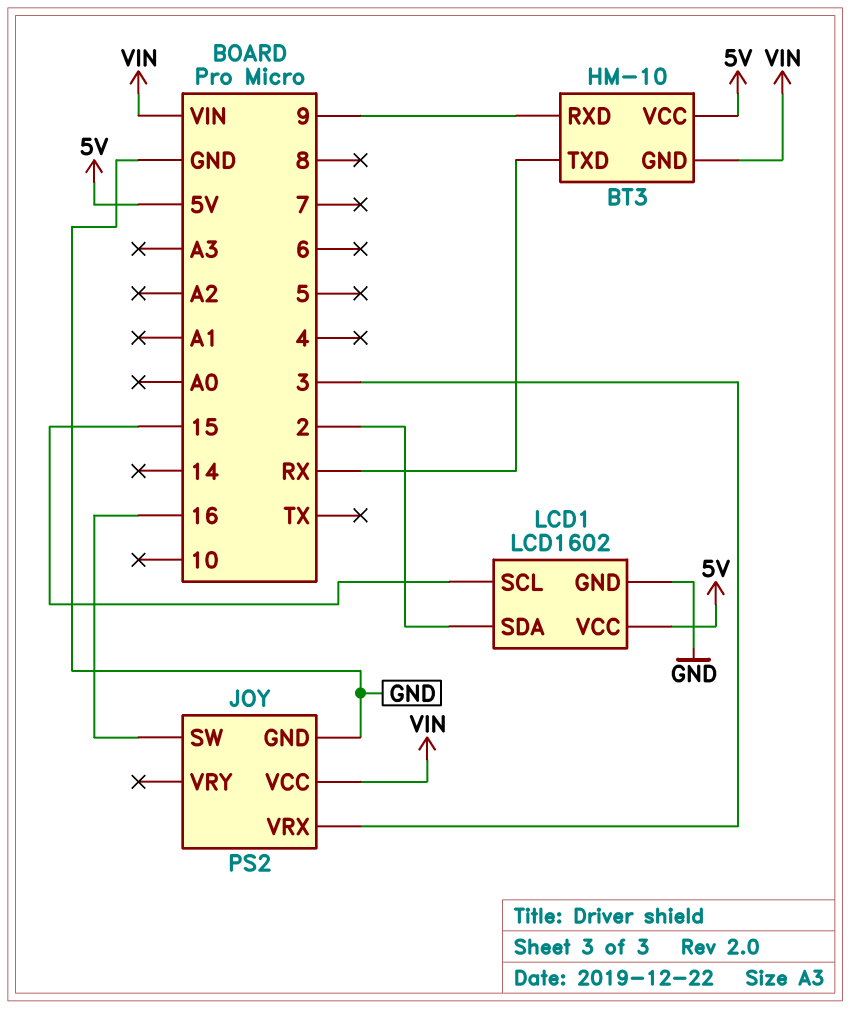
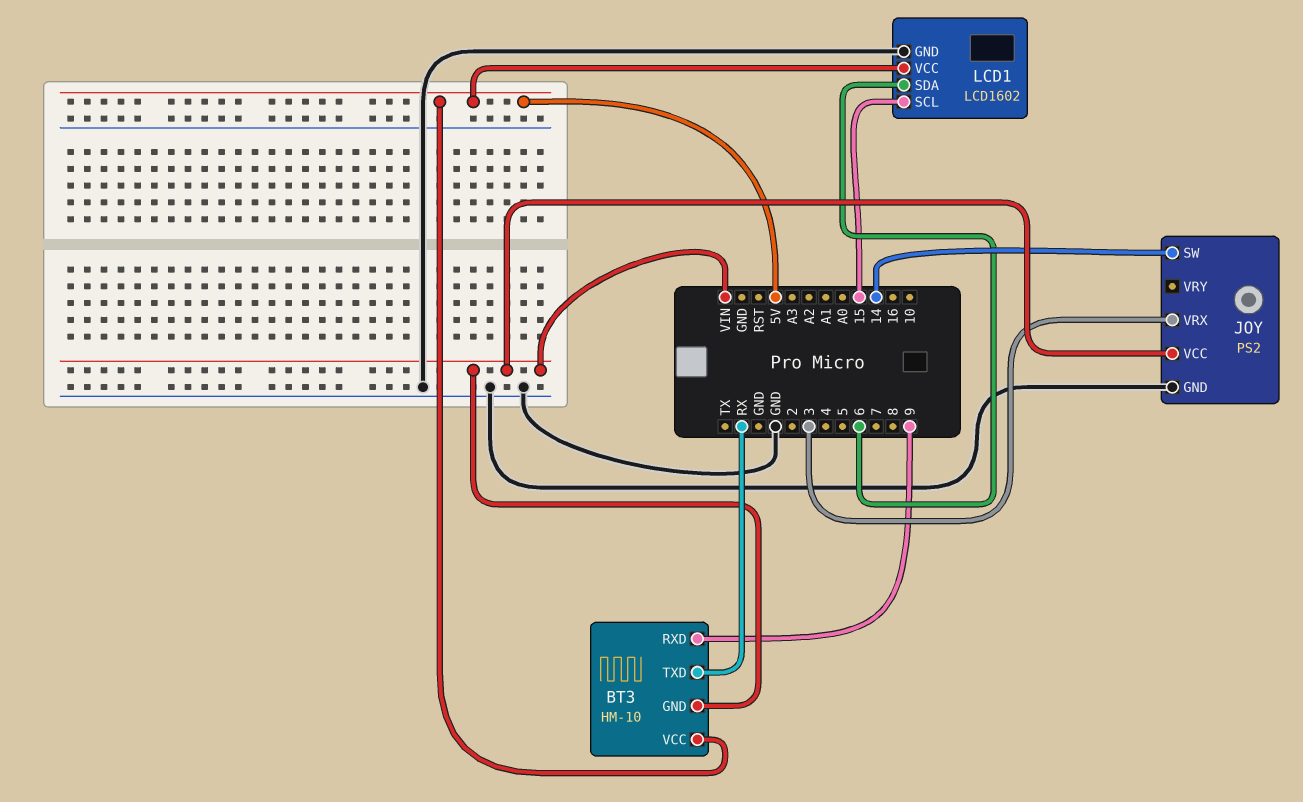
JOY pin SW: 16 -> 14
LCD1 pin SDA: 2 -> 6

